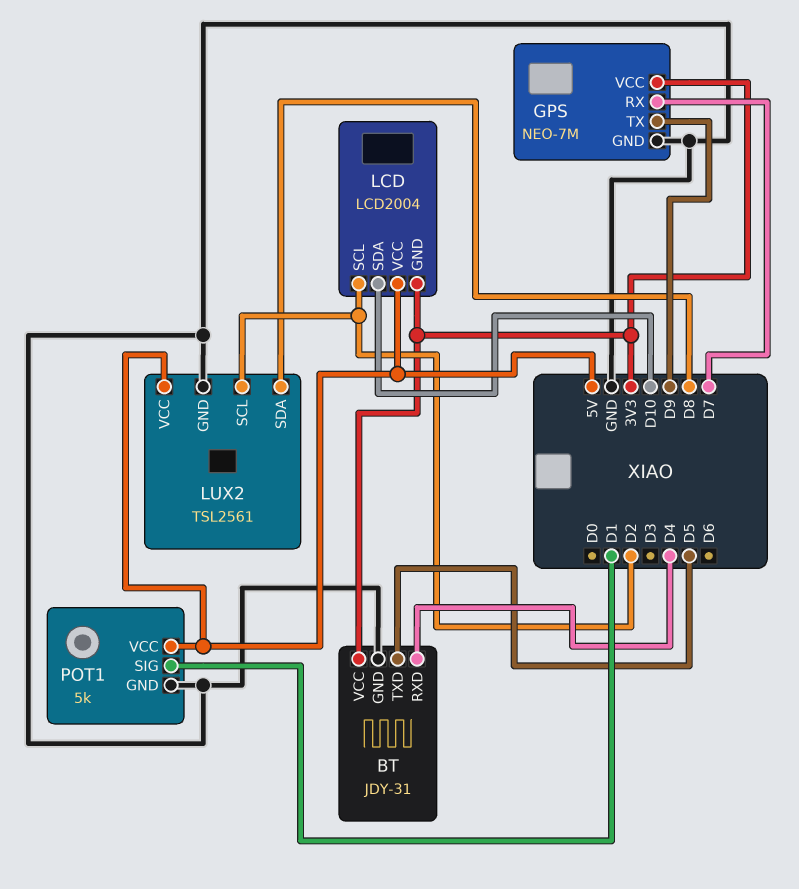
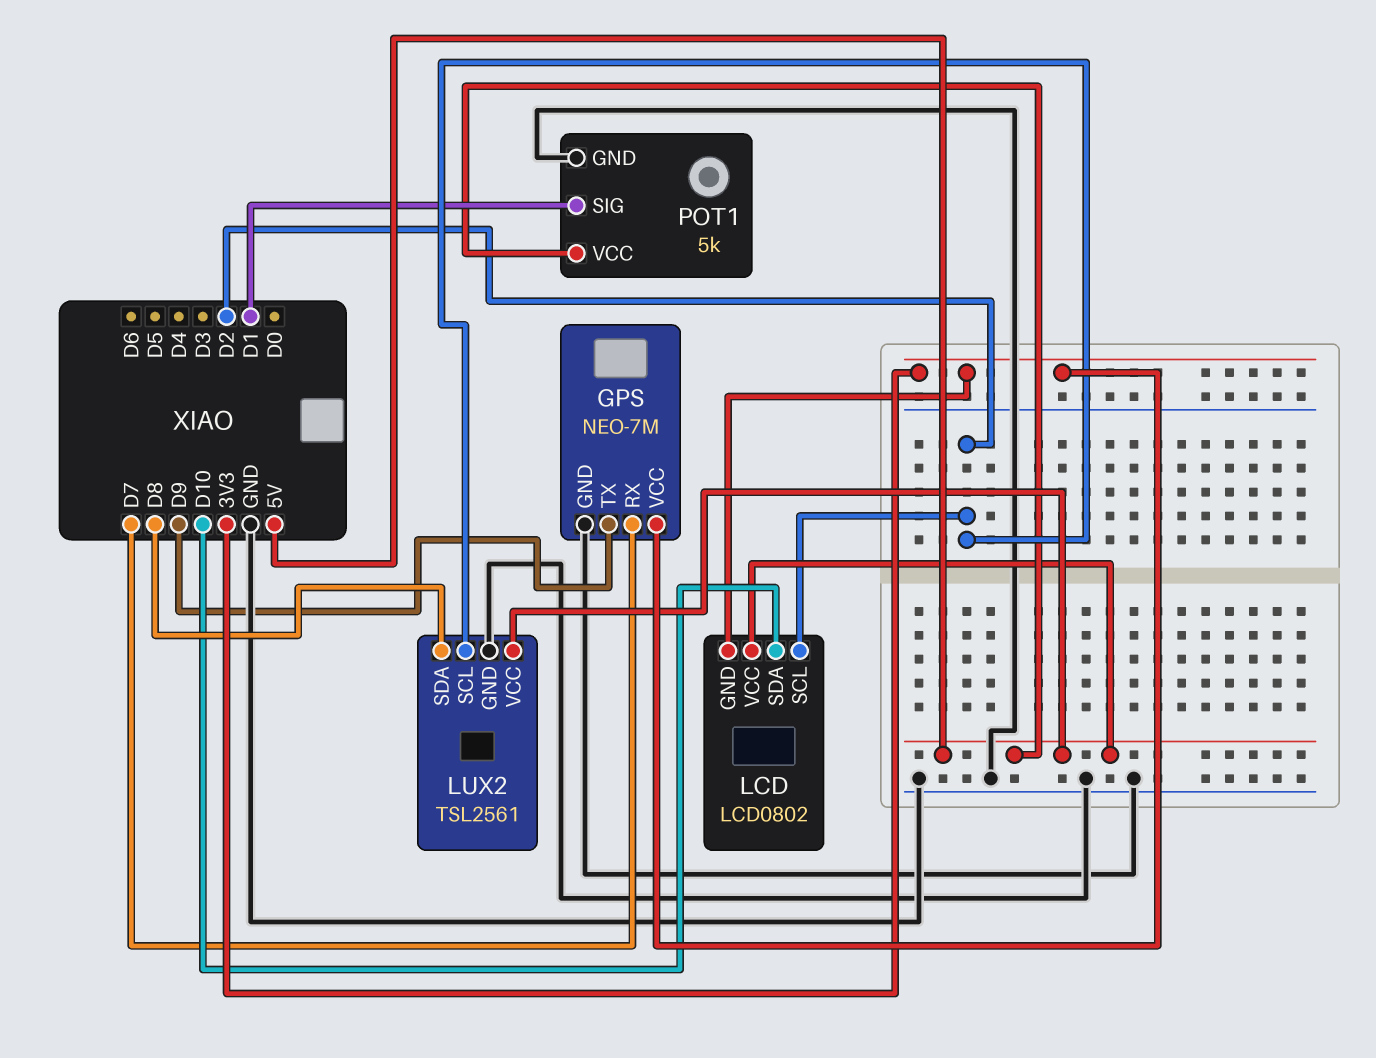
BT: JDY-31 -> none
BT pin GND: GND -> none
BT pin RXD: D4 -> none
BT pin TXD: D5 -> none
BT pin VCC: 3V3 -> none
LCD: LCD2004 -> LCD0802

